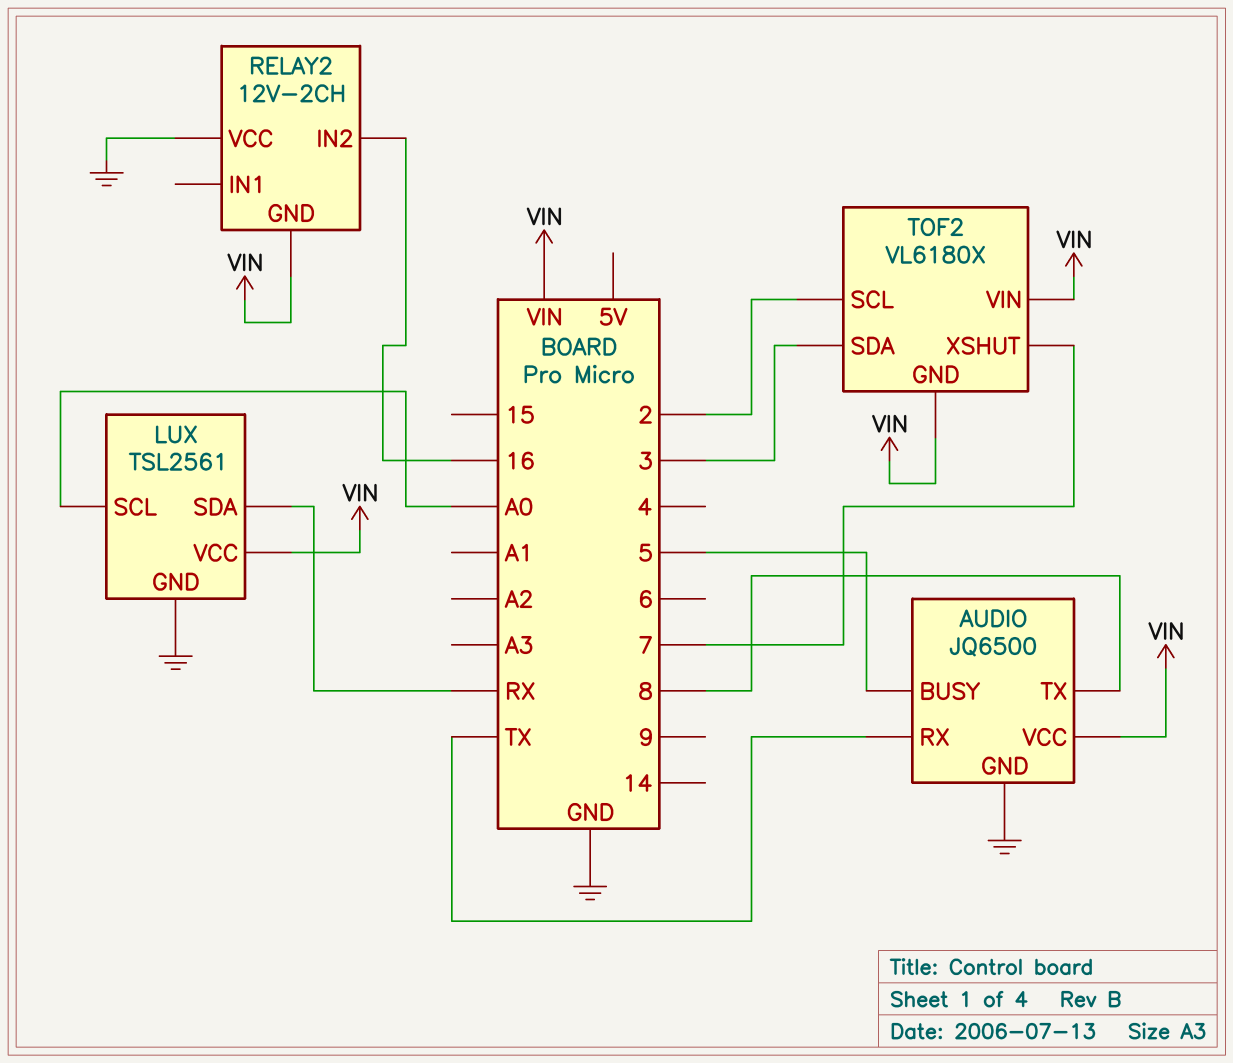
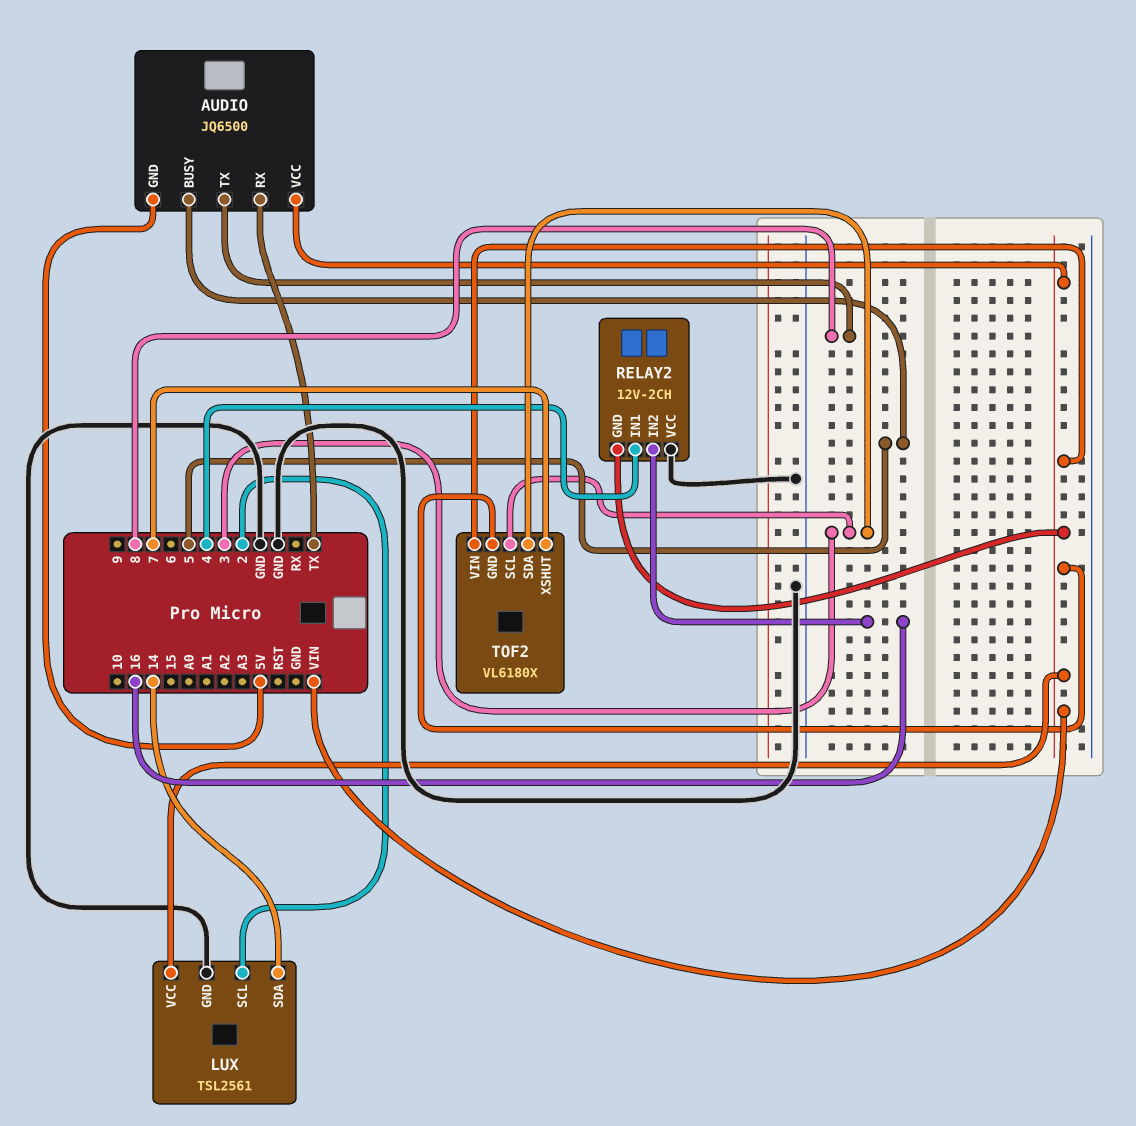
AUDIO pin GND: GND -> 5V
LUX pin SCL: A0 -> 2
LUX pin SDA: RX -> 14
RELAY2 pin IN1: none -> 4
TOF2 pin SCL: 2 -> 3

